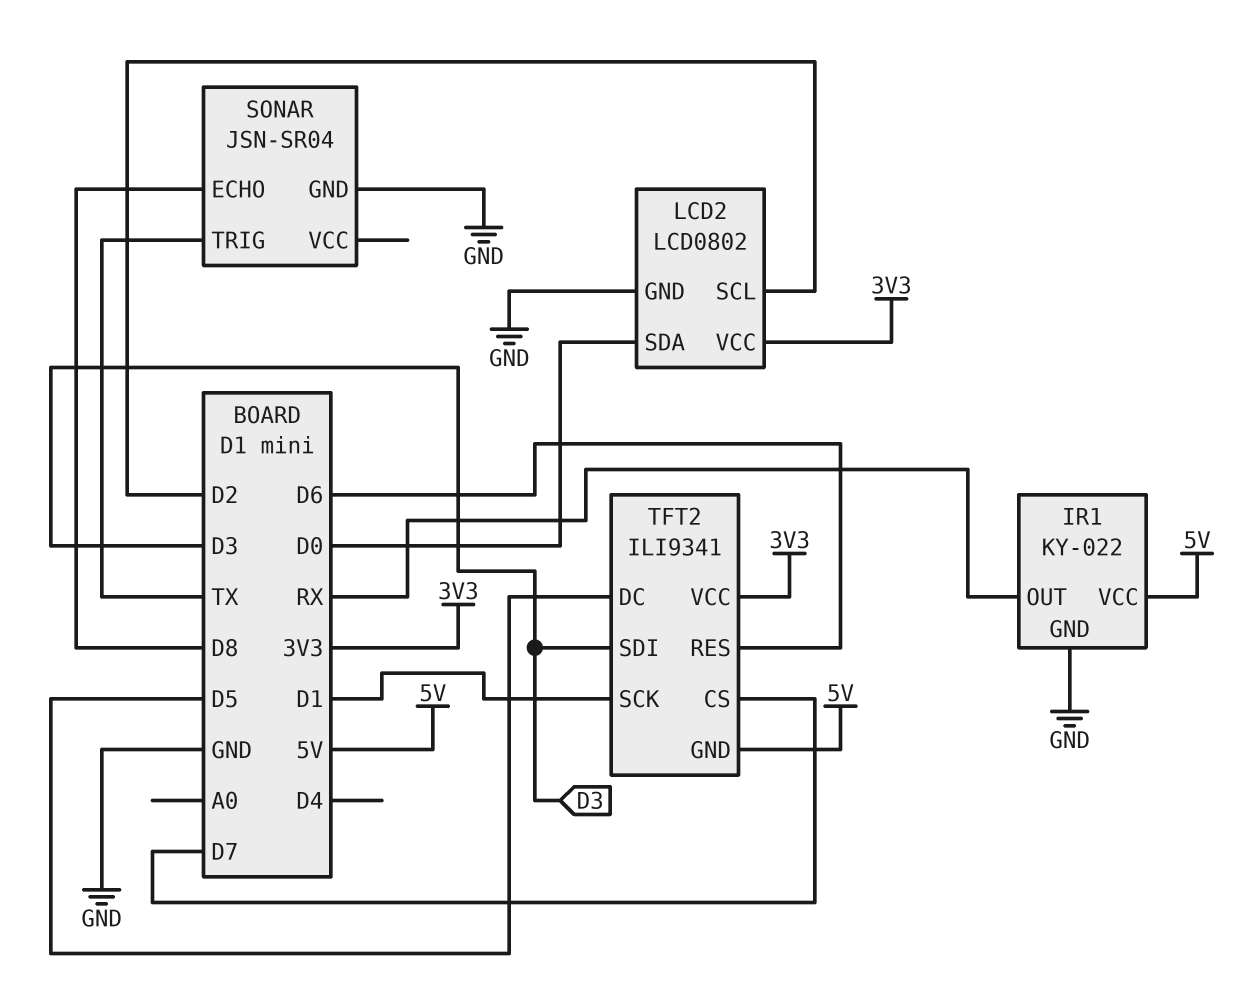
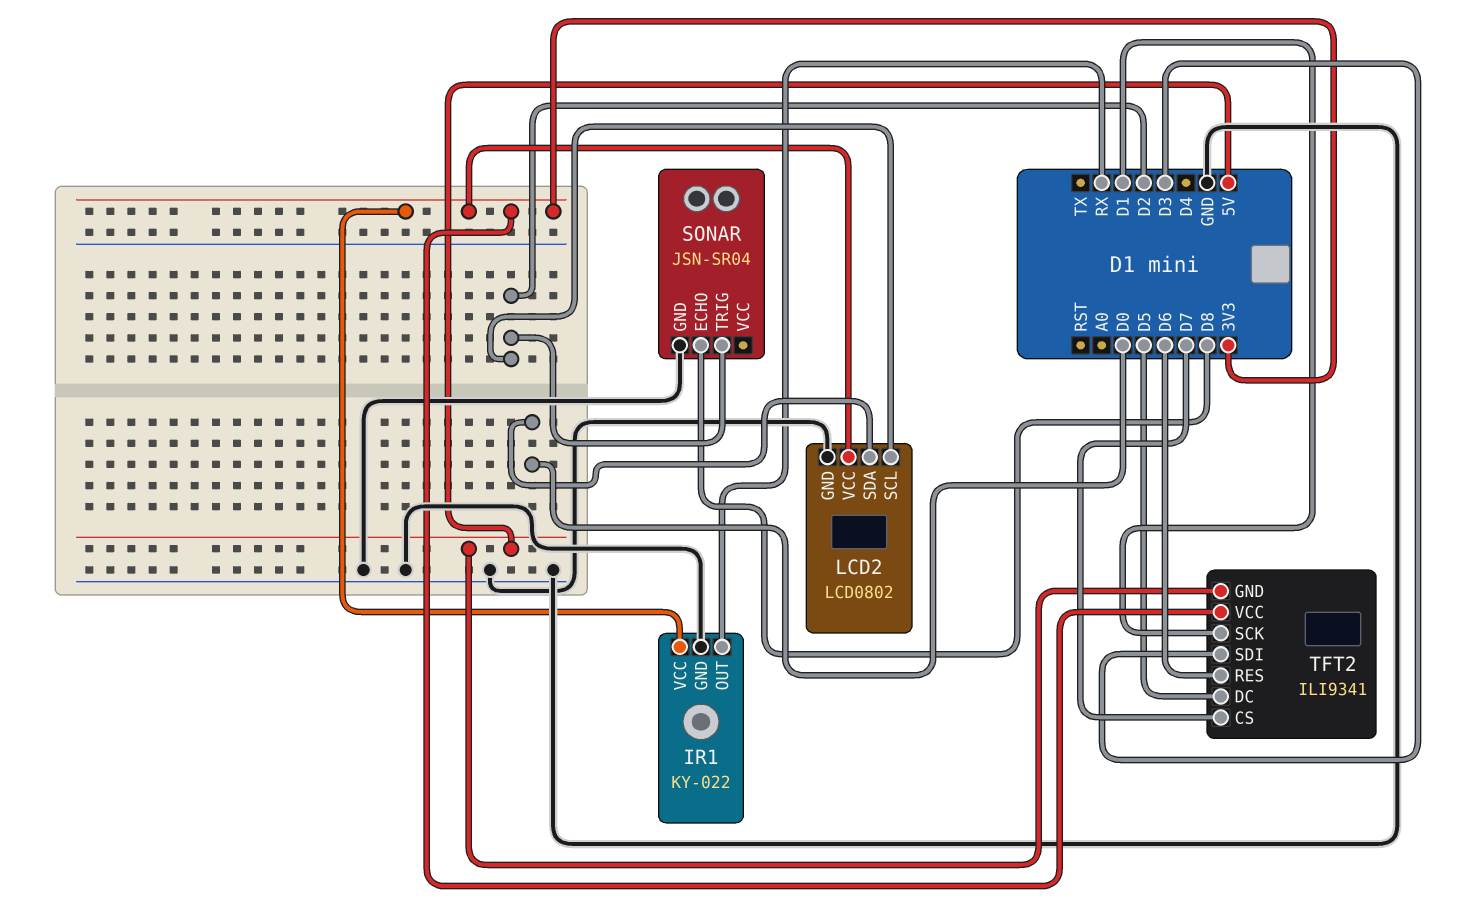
IR1 pin VCC: 5V -> 3V3
SONAR pin TRIG: TX -> D2

